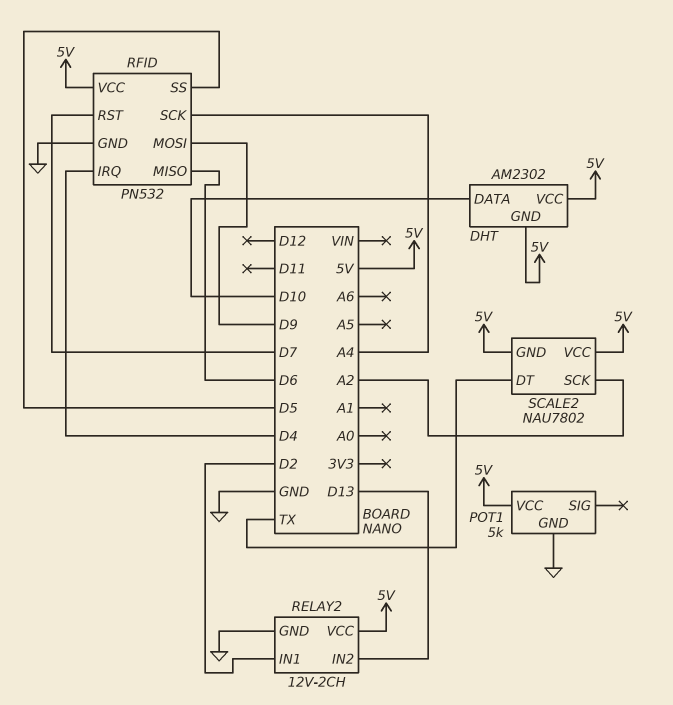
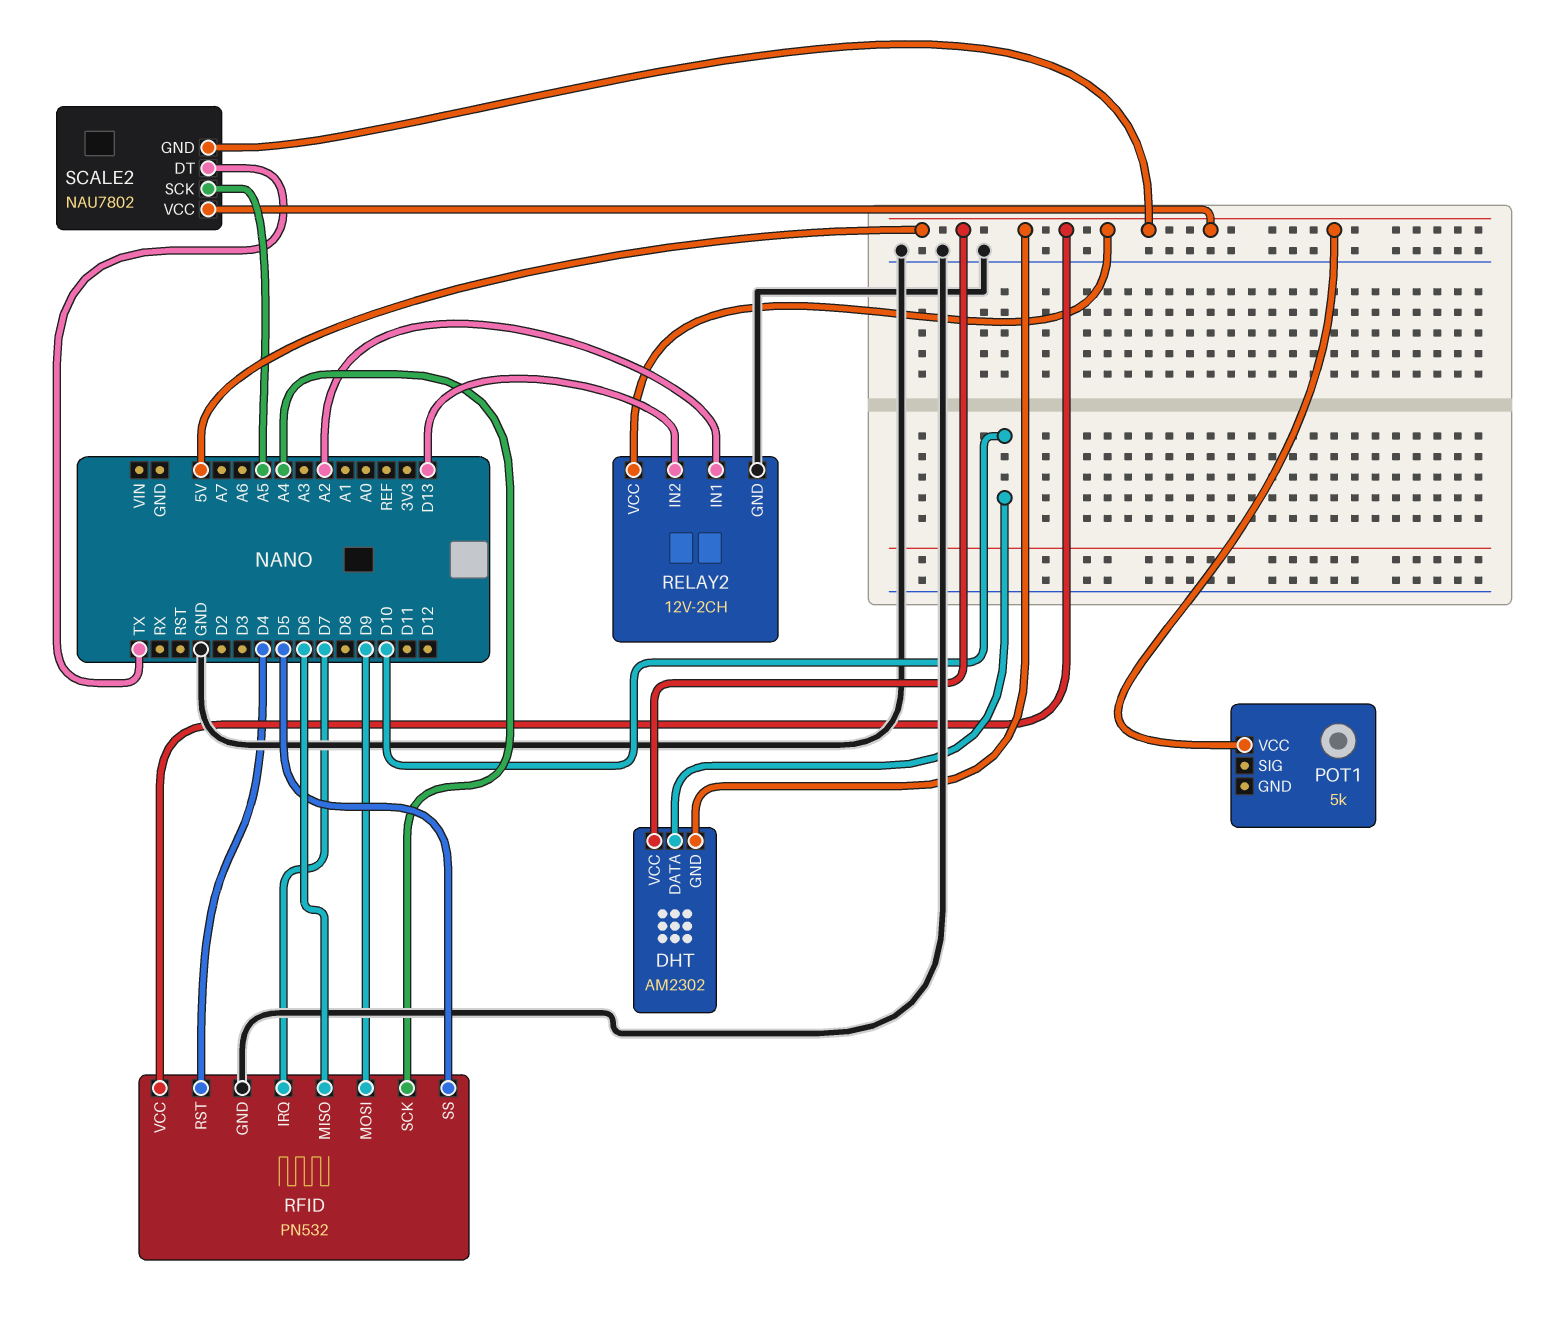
POT1 pin GND: GND -> none
RELAY2 pin IN1: D2 -> A2
RFID pin IRQ: D4 -> D7
RFID pin RST: D7 -> D4
SCALE2 pin SCK: A2 -> A5

